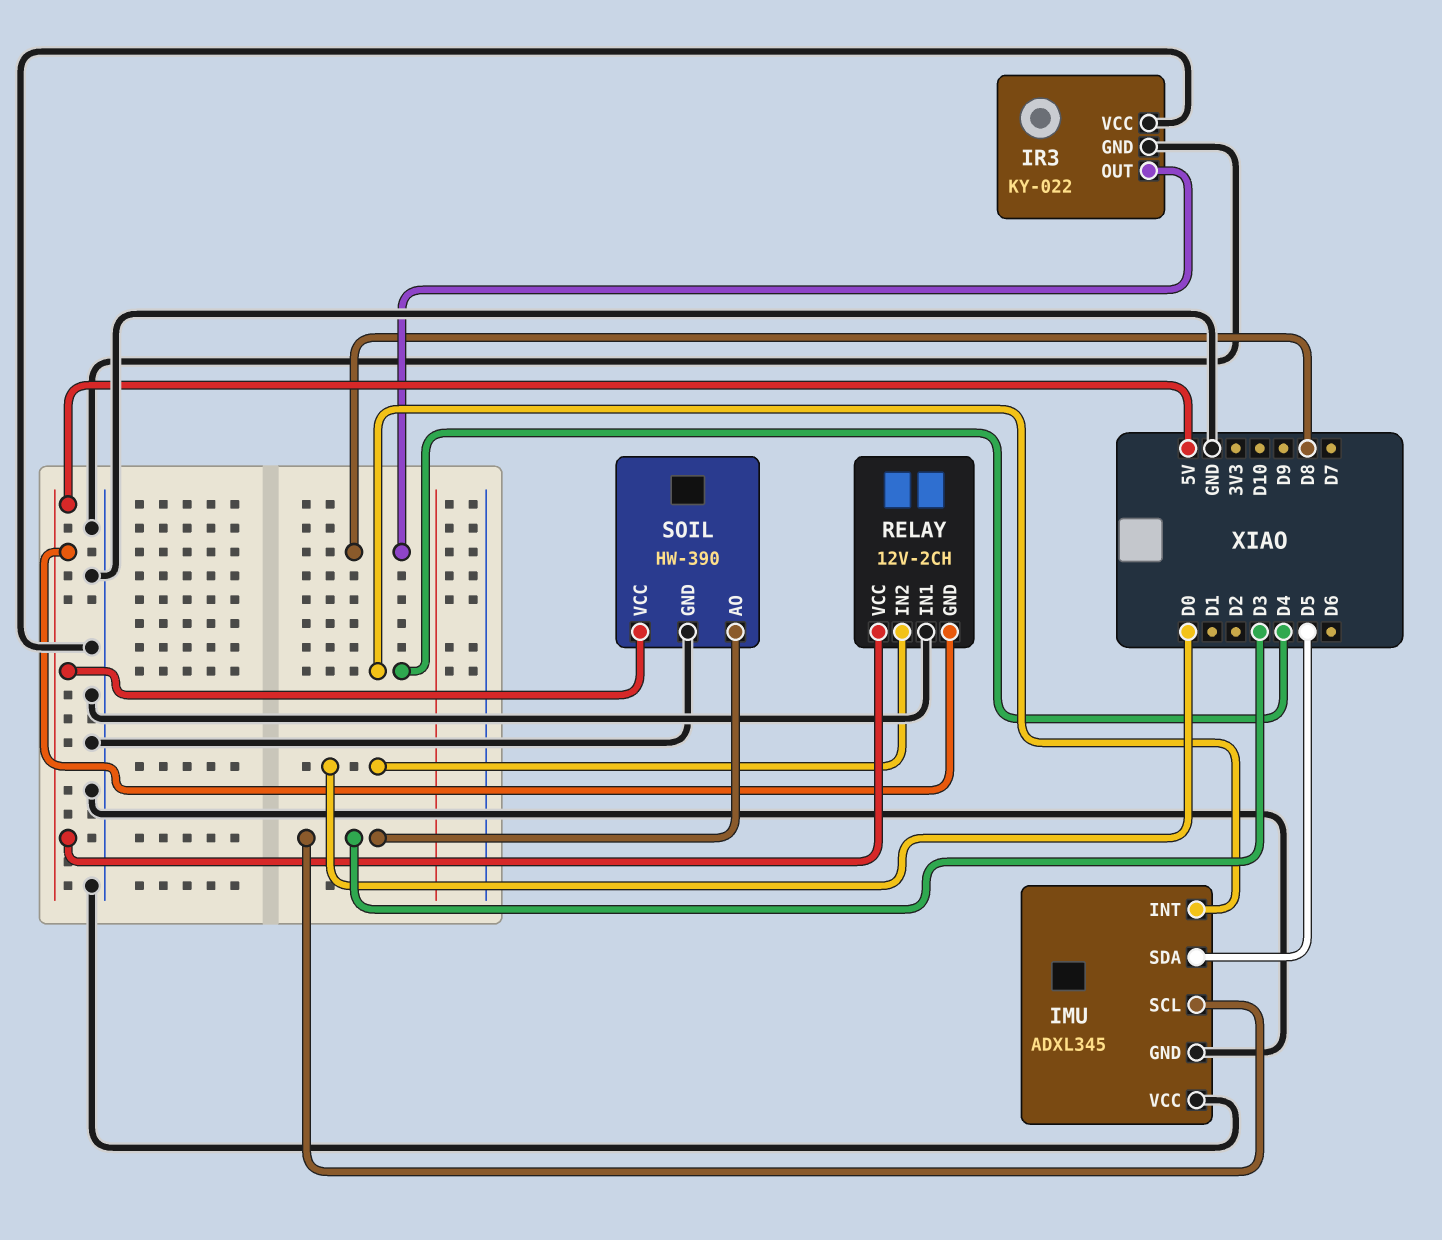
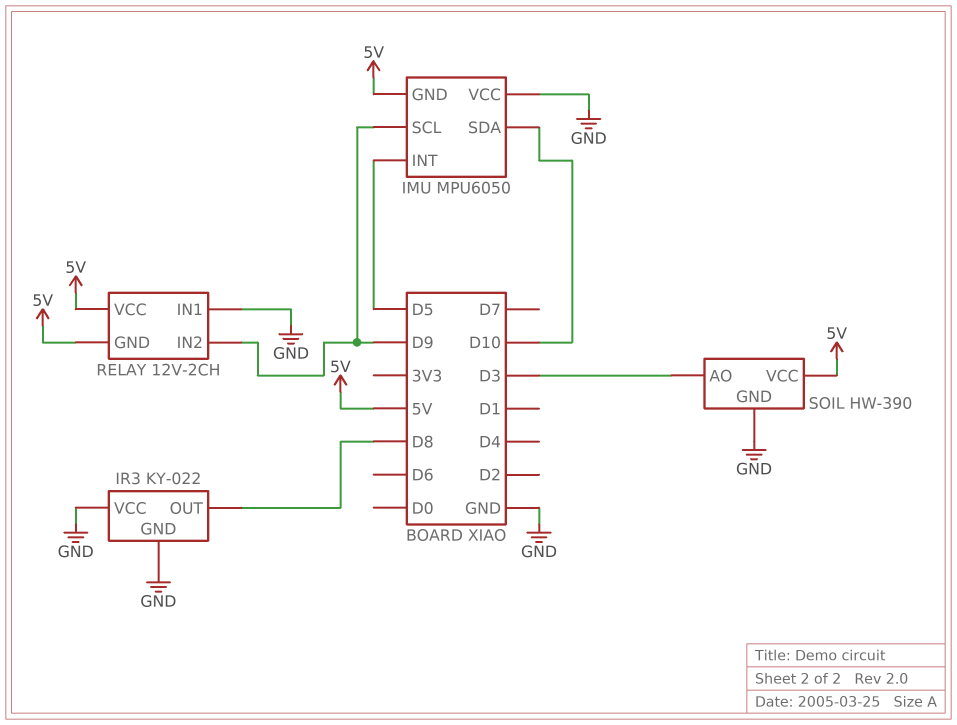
IMU: ADXL345 -> MPU6050
IMU pin GND: GND -> 5V
IMU pin INT: D4 -> D5
IMU pin SCL: D3 -> D9
IMU pin SDA: D5 -> D10
RELAY pin IN2: D0 -> D9

